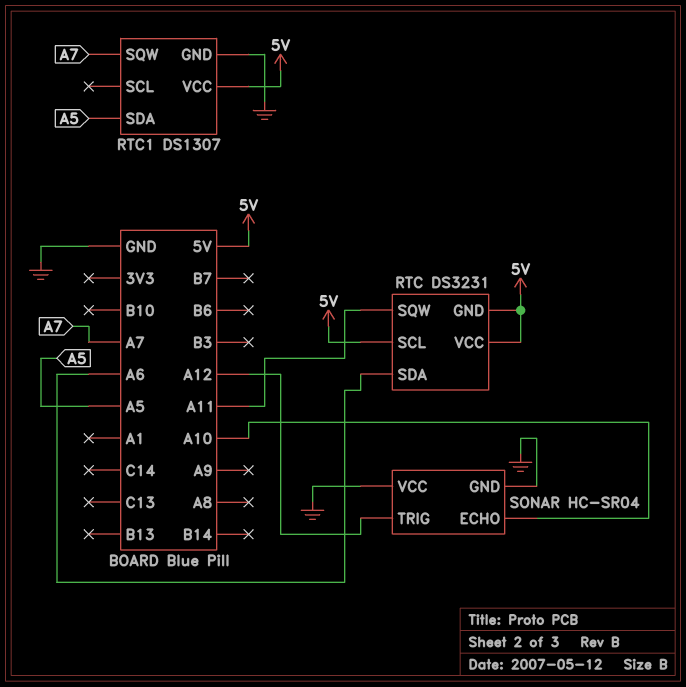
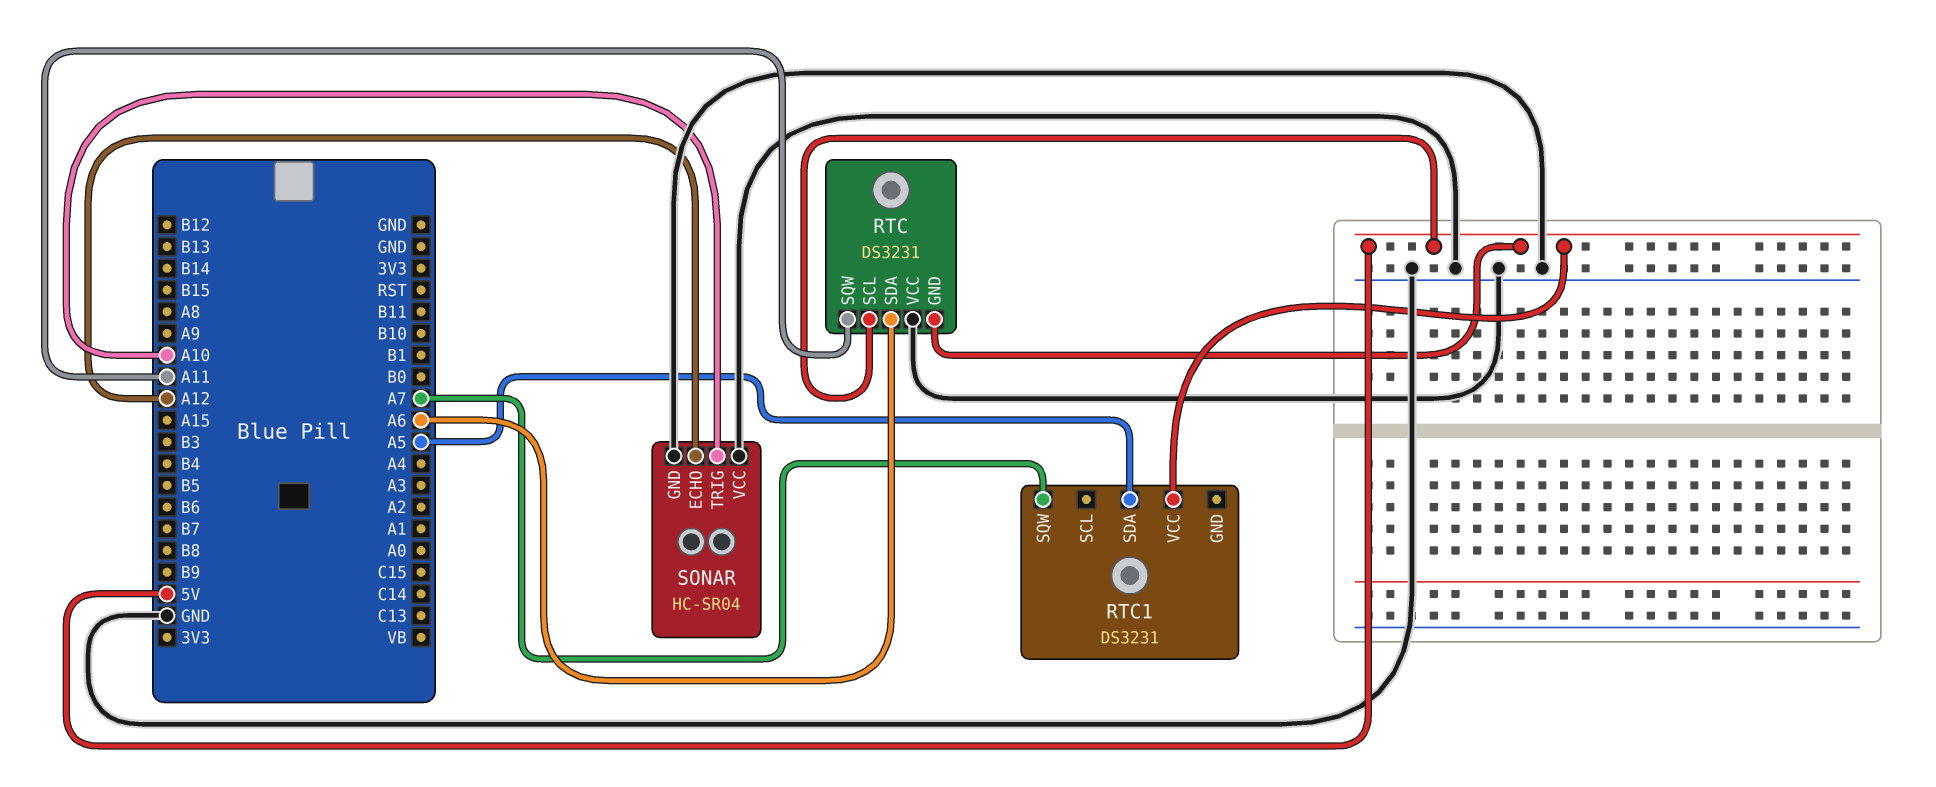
RTC pin VCC: 5V -> GND
RTC1: DS1307 -> DS3231
RTC1 pin GND: GND -> none
SONAR pin ECHO: A10 -> A12
SONAR pin TRIG: A12 -> A10

